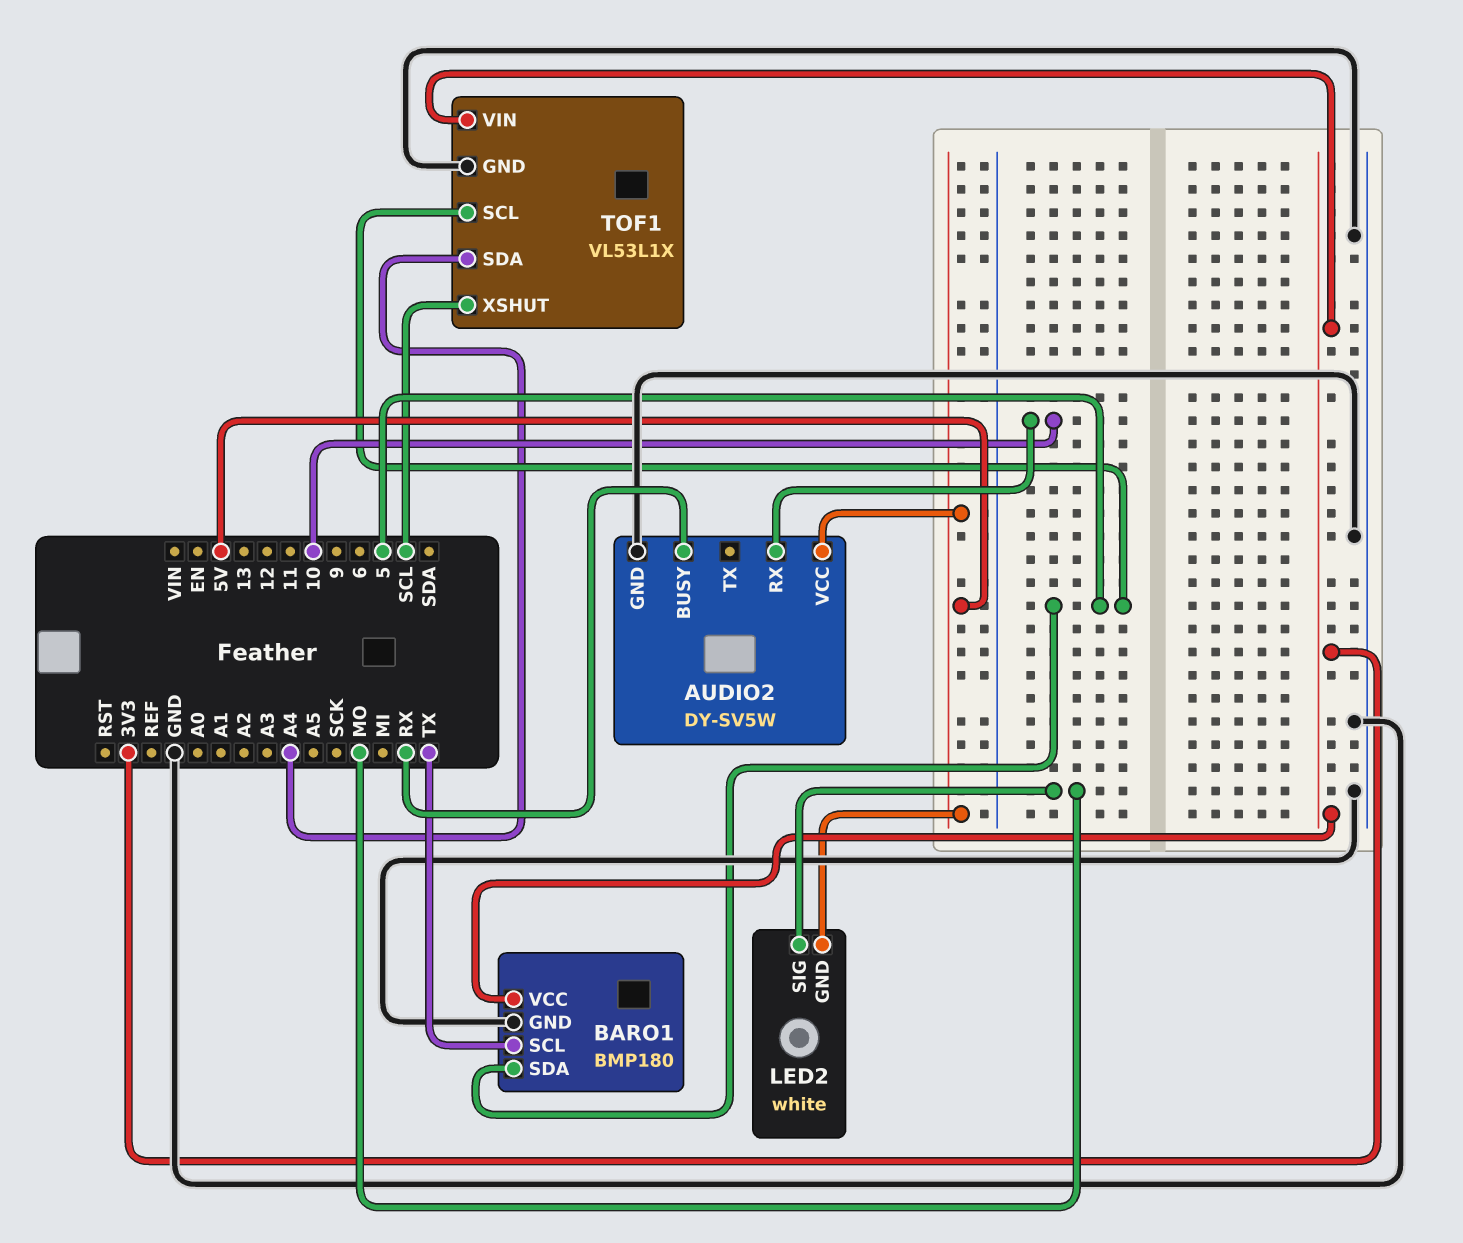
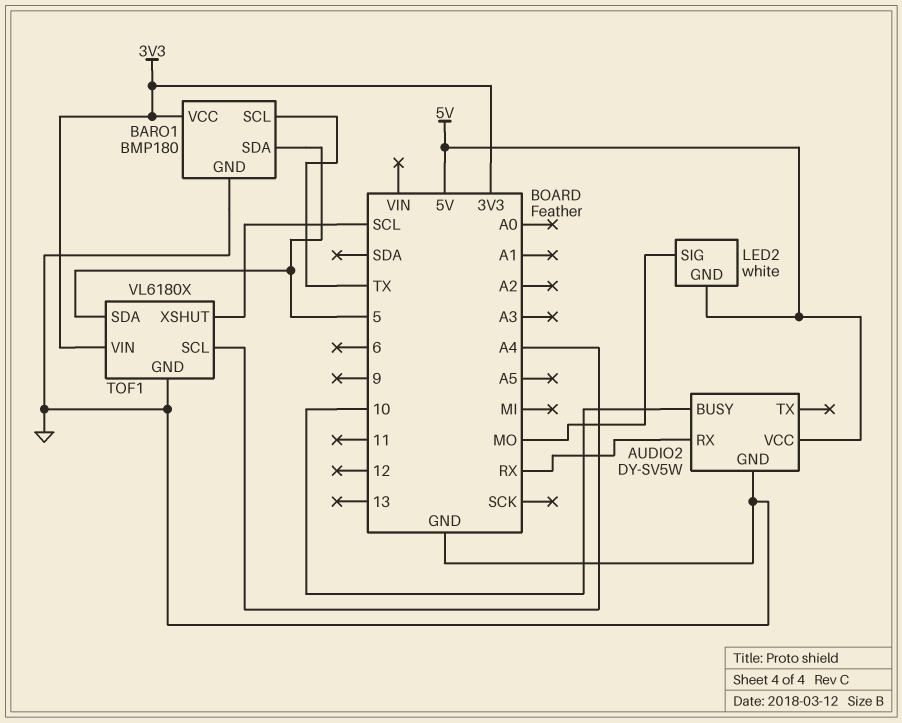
AUDIO2 pin BUSY: RX -> 10
AUDIO2 pin RX: 10 -> RX
TOF1: VL53L1X -> VL6180X
TOF1 pin SCL: 5 -> A4
TOF1 pin SDA: A4 -> 5

